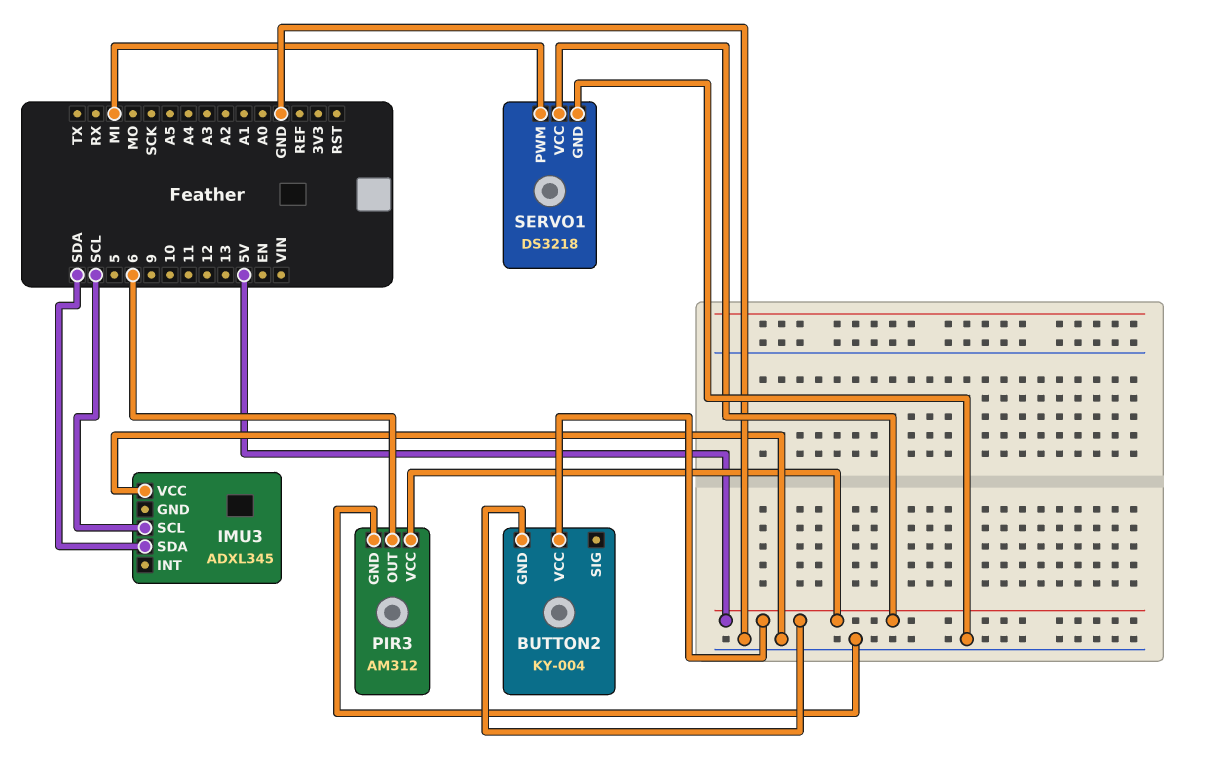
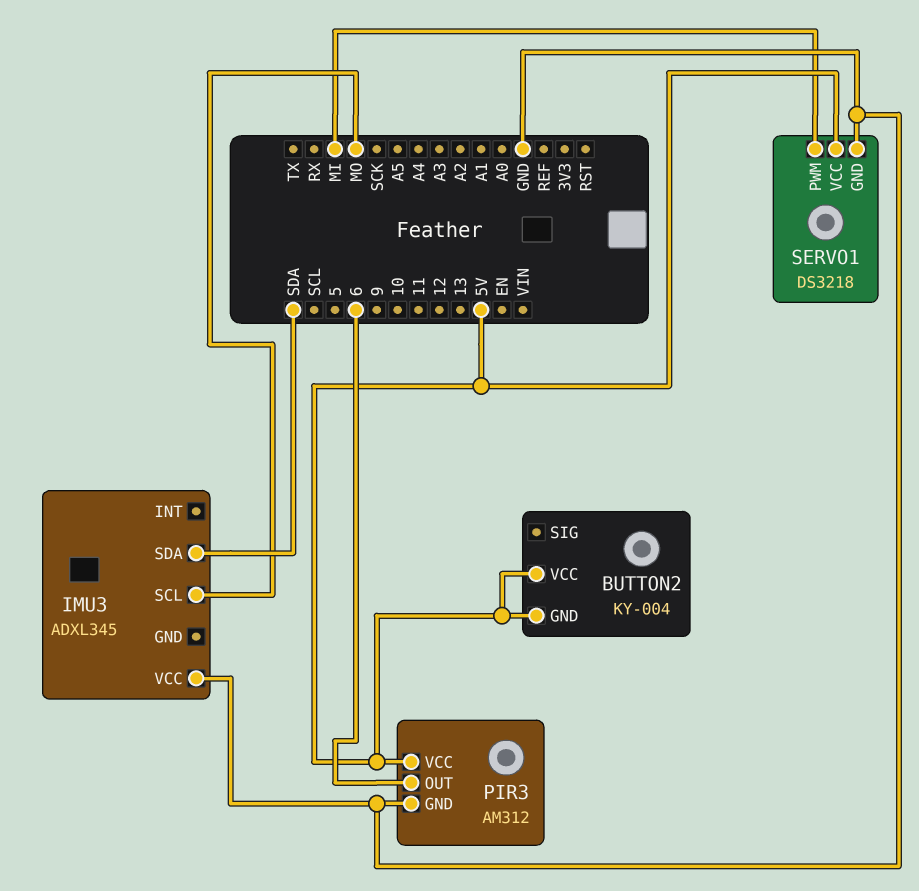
IMU3 pin SCL: SCL -> MO

